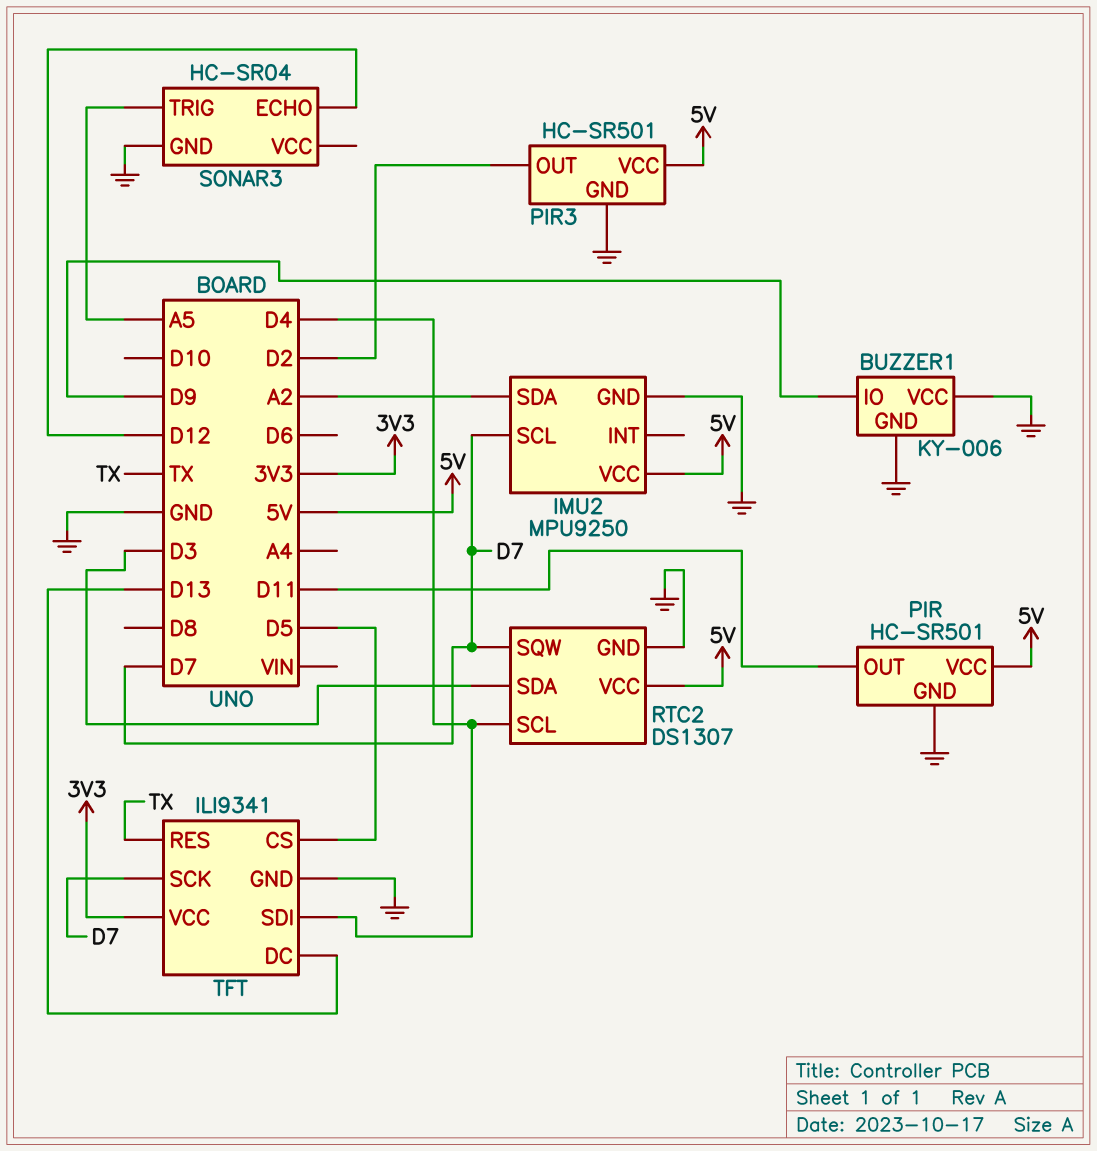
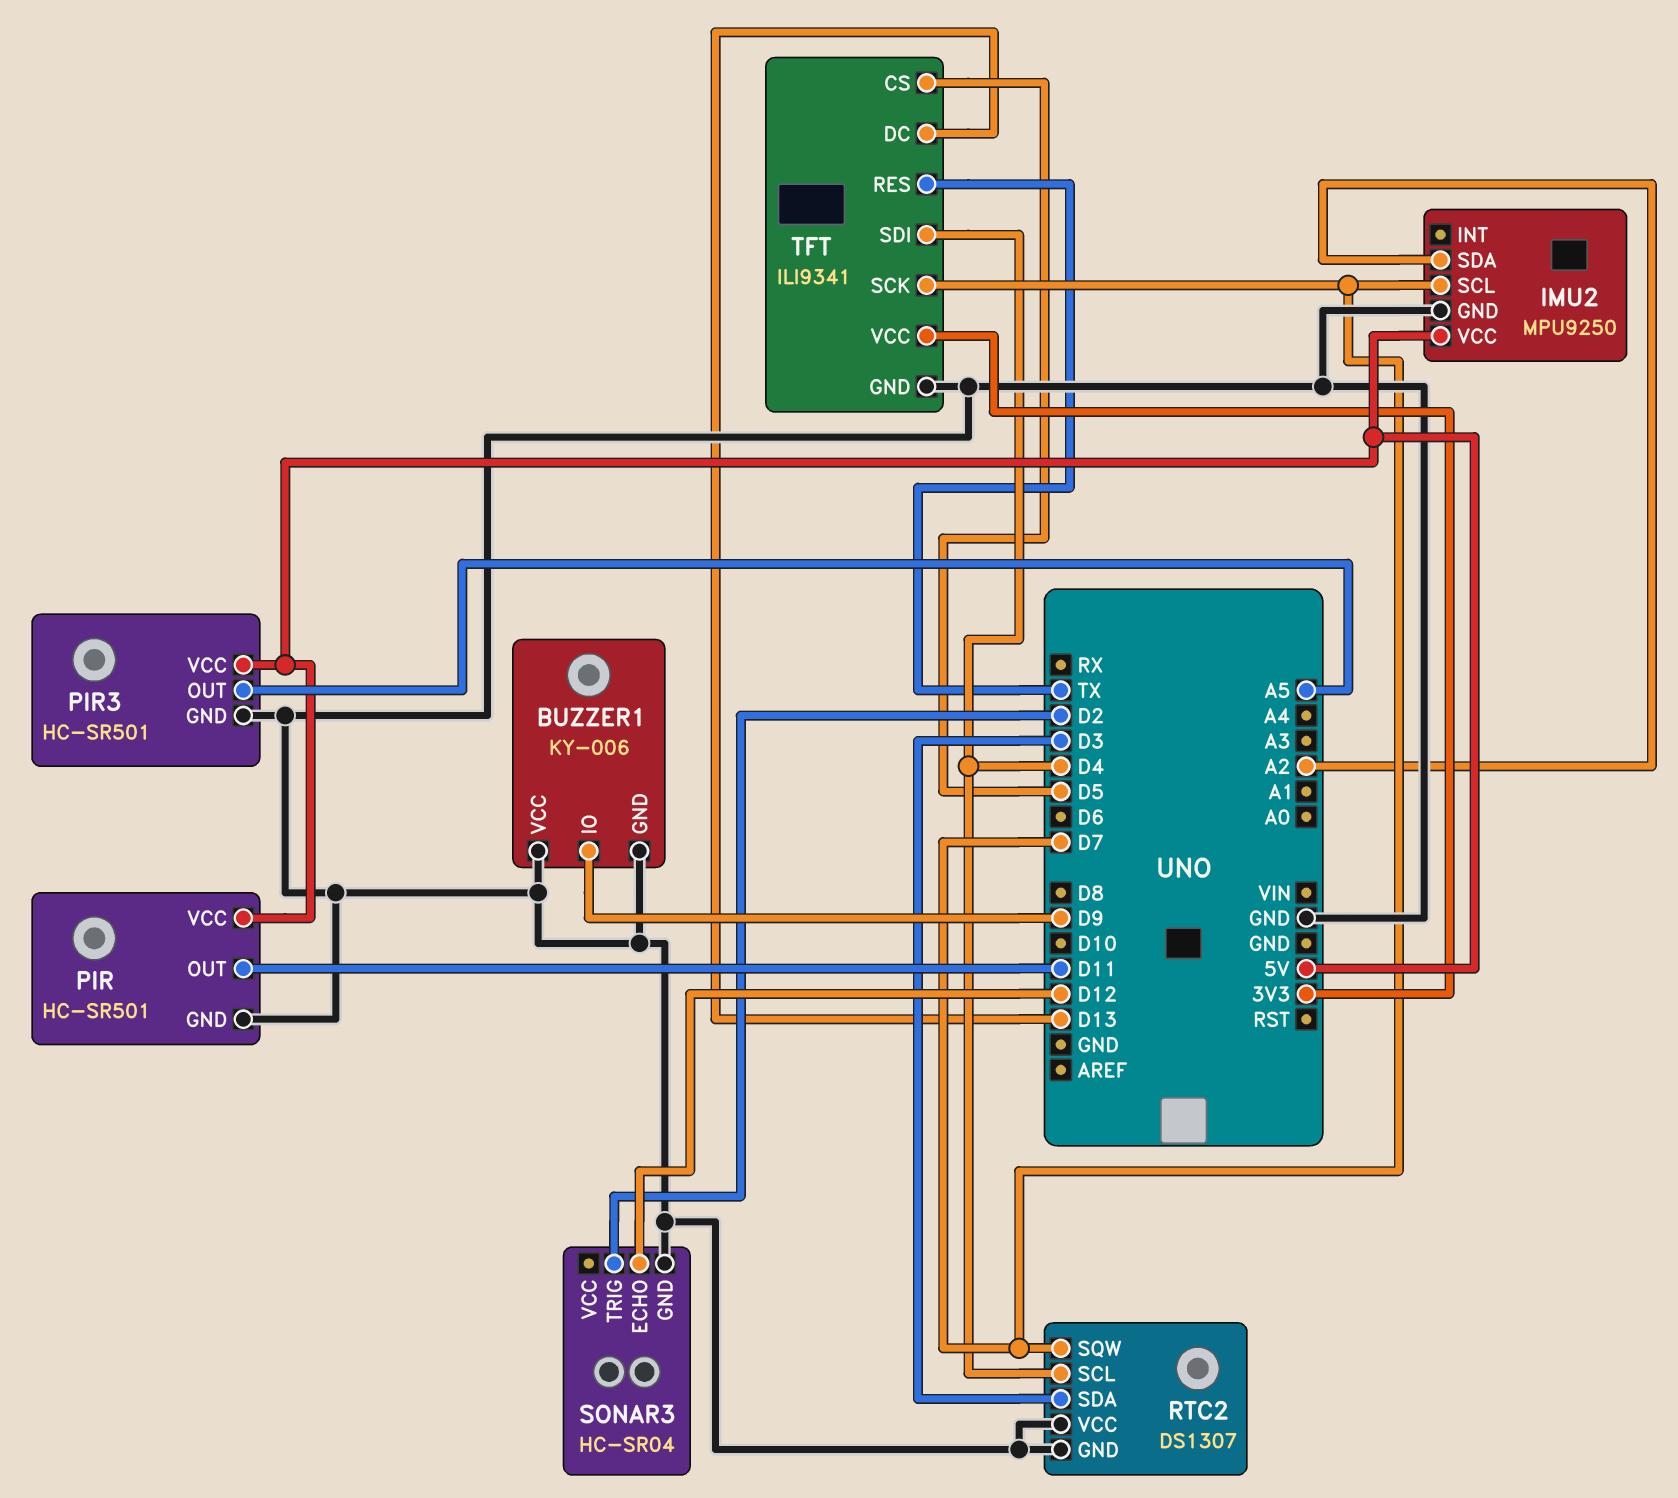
PIR3 pin OUT: D2 -> A5
RTC2 pin VCC: 5V -> GND
SONAR3 pin TRIG: A5 -> D2

